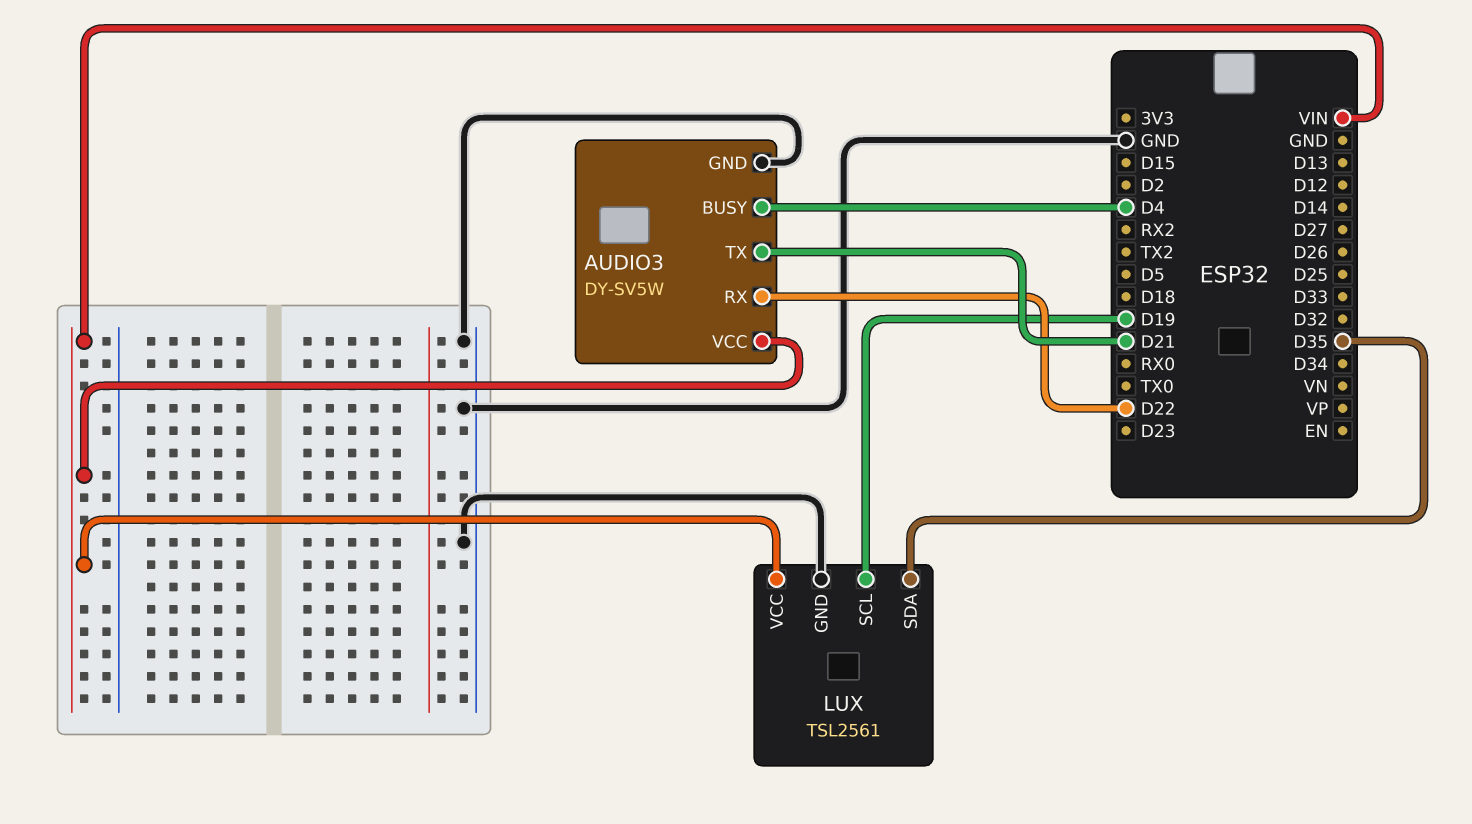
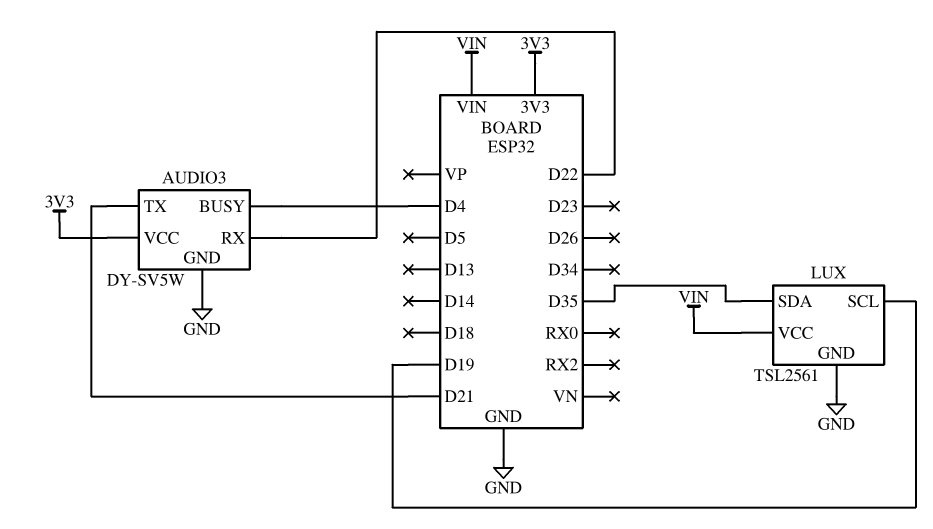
AUDIO3 pin VCC: VIN -> 3V3

